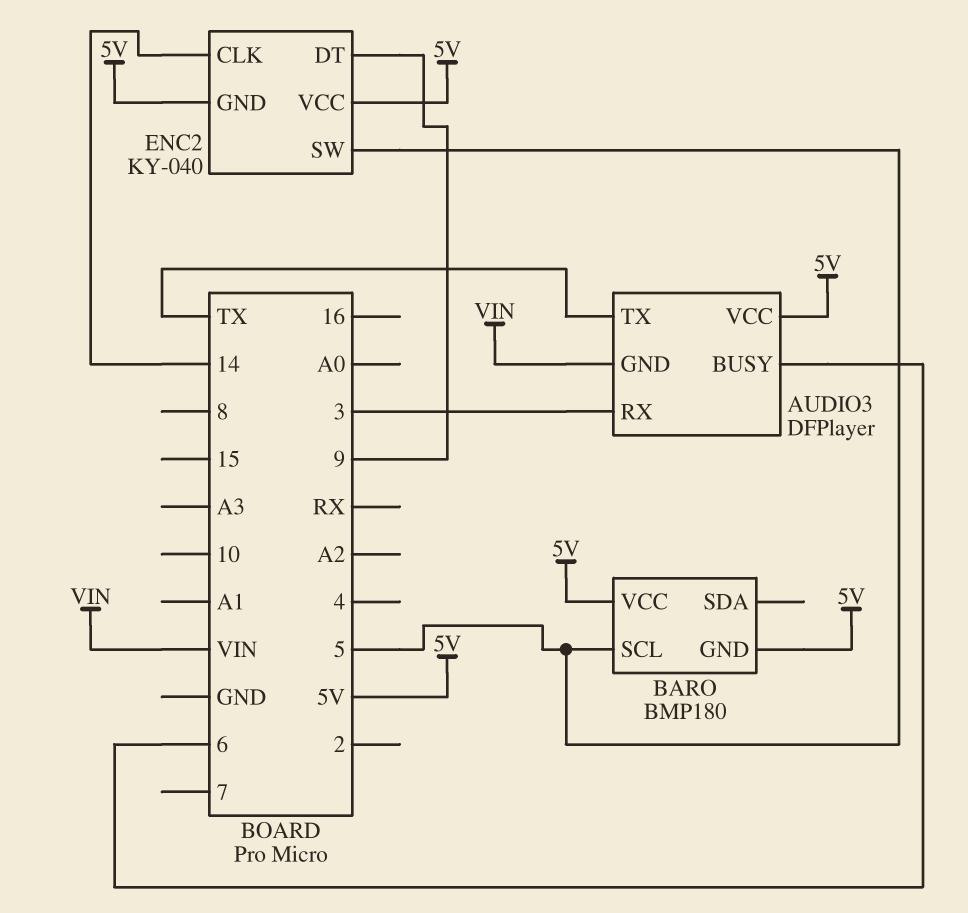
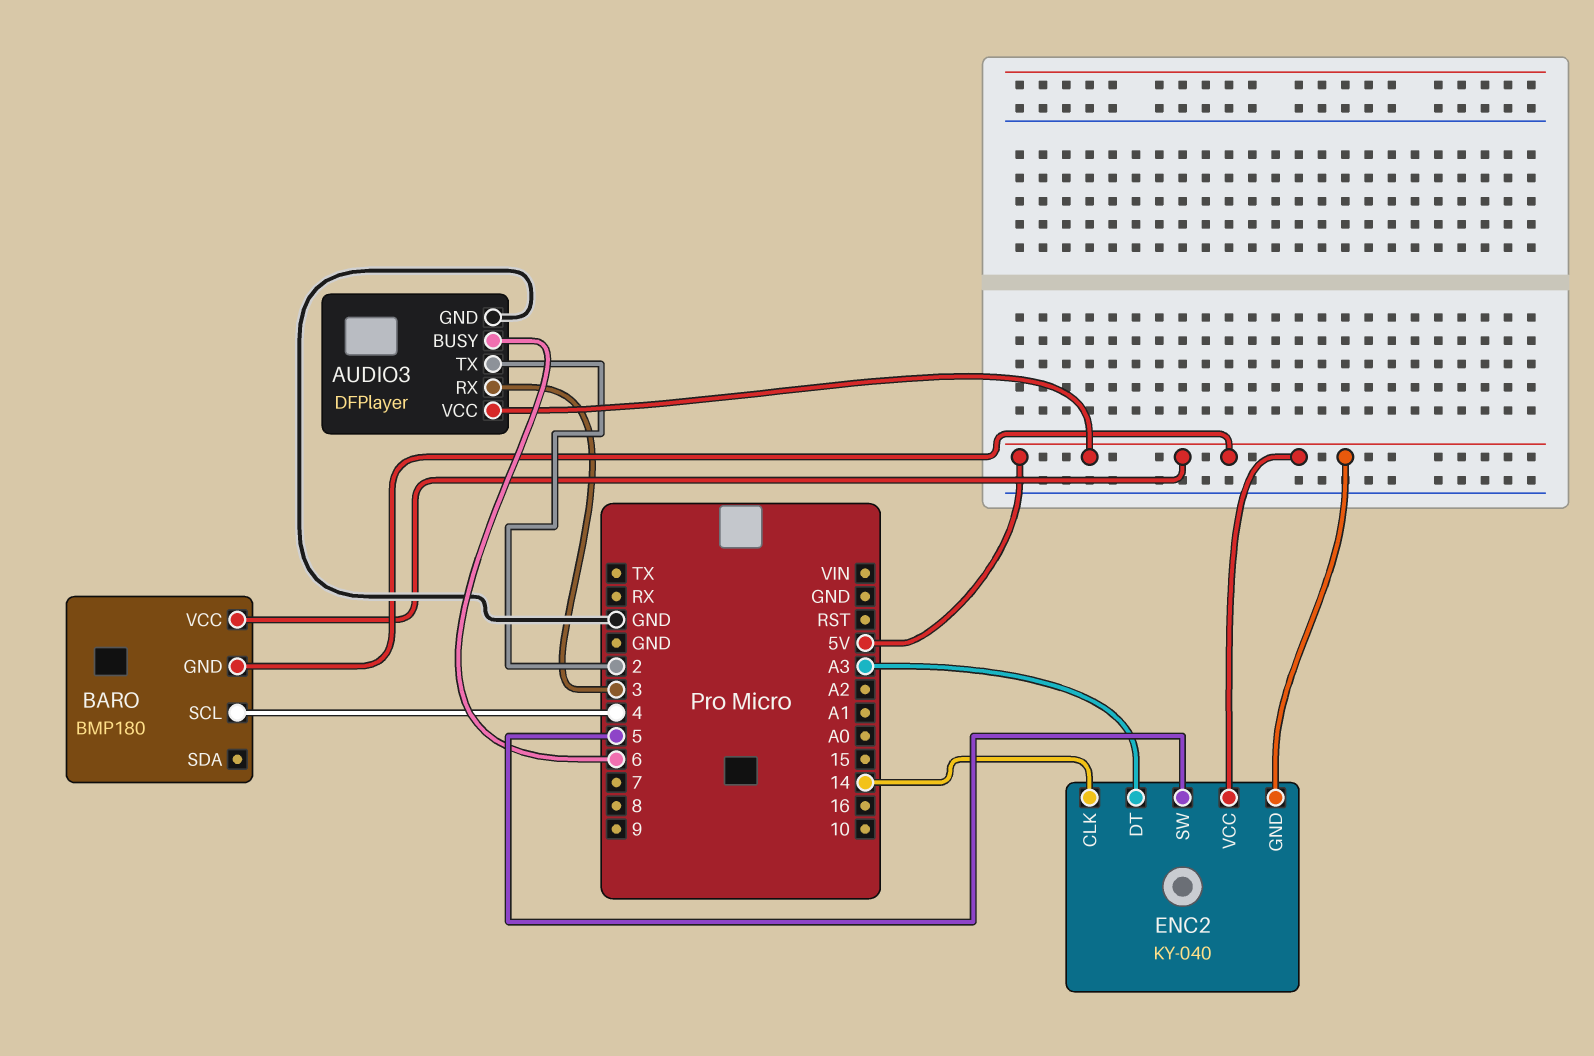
AUDIO3 pin GND: VIN -> GND
AUDIO3 pin TX: TX -> 2
BARO pin SCL: 5 -> 4
ENC2 pin DT: 9 -> A3

